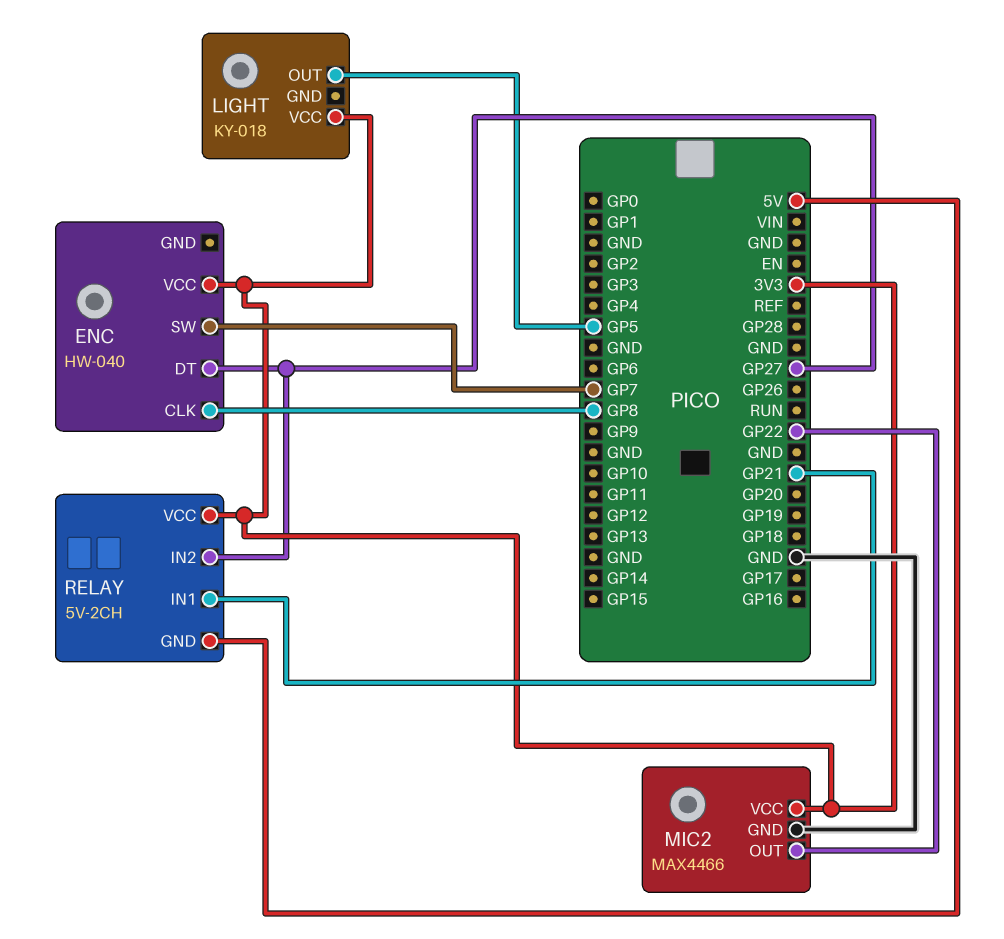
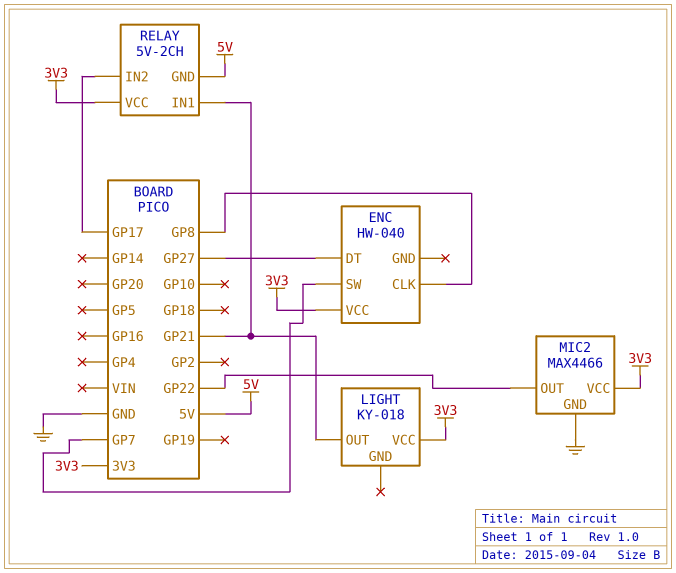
LIGHT pin OUT: GP5 -> GP21
RELAY pin IN2: GP27 -> GP17

